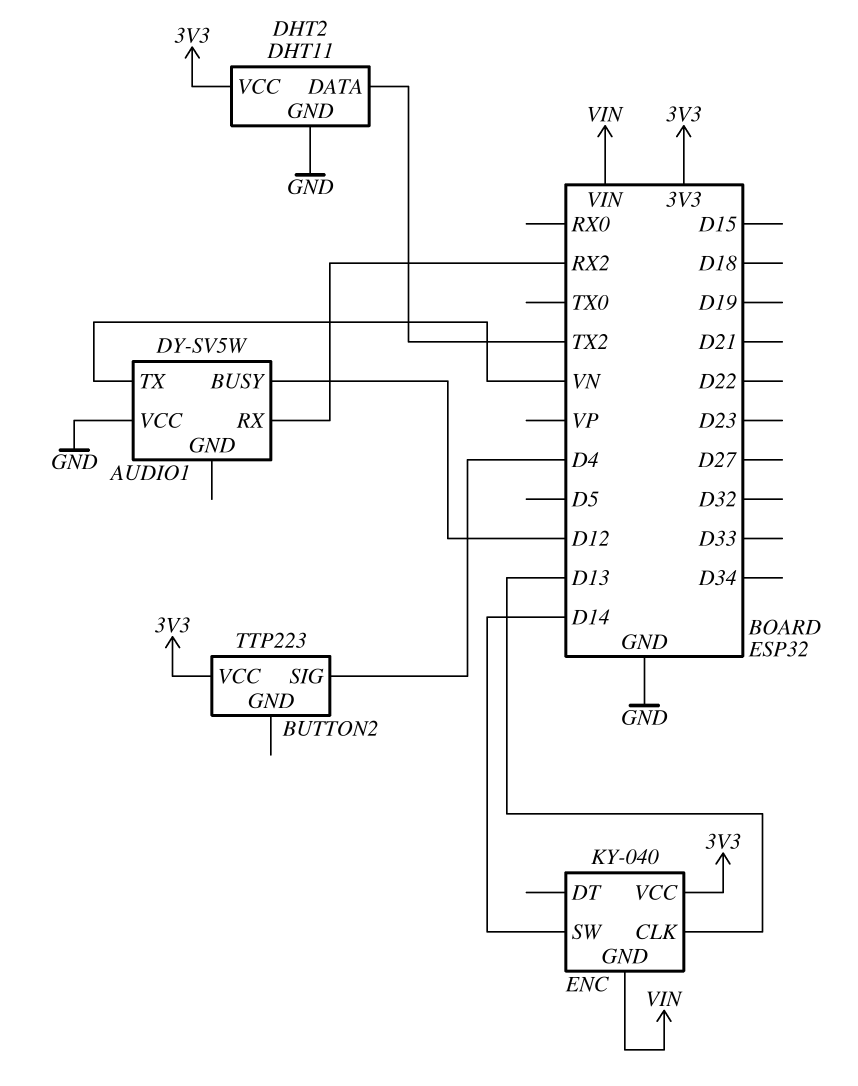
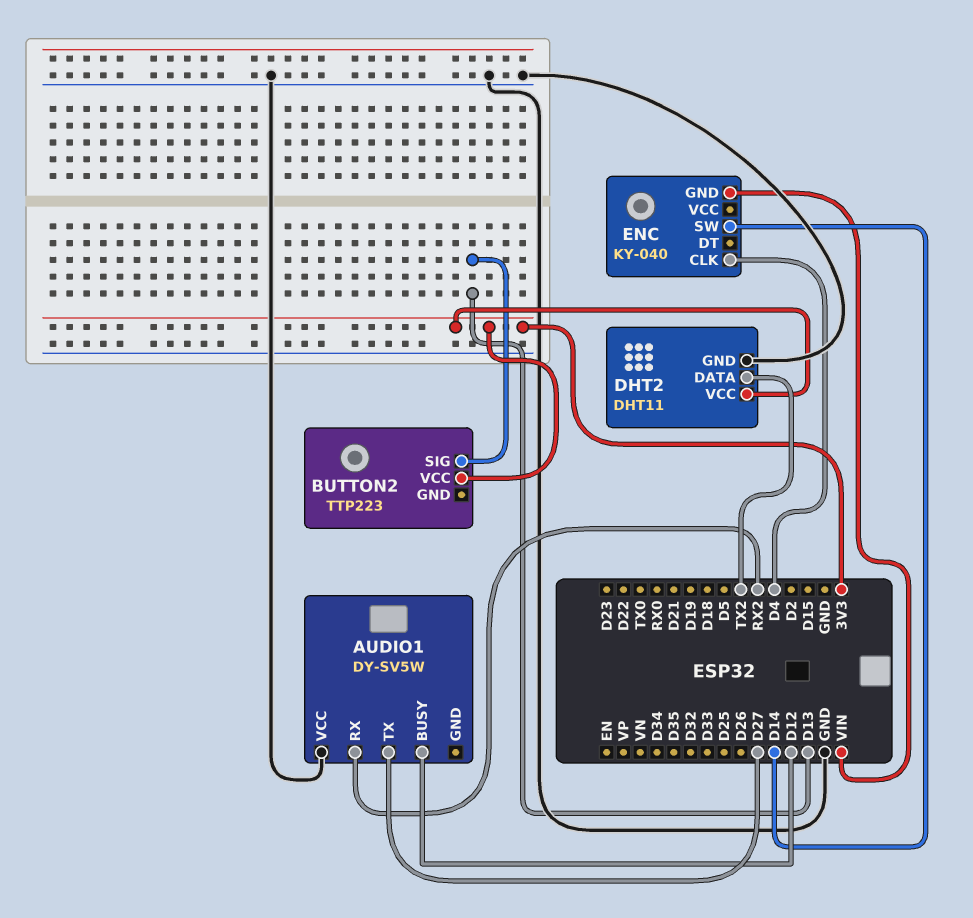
AUDIO1 pin TX: VN -> D27
BUTTON2 pin SIG: D4 -> D13
ENC pin CLK: D13 -> D4
ENC pin VCC: 3V3 -> none

